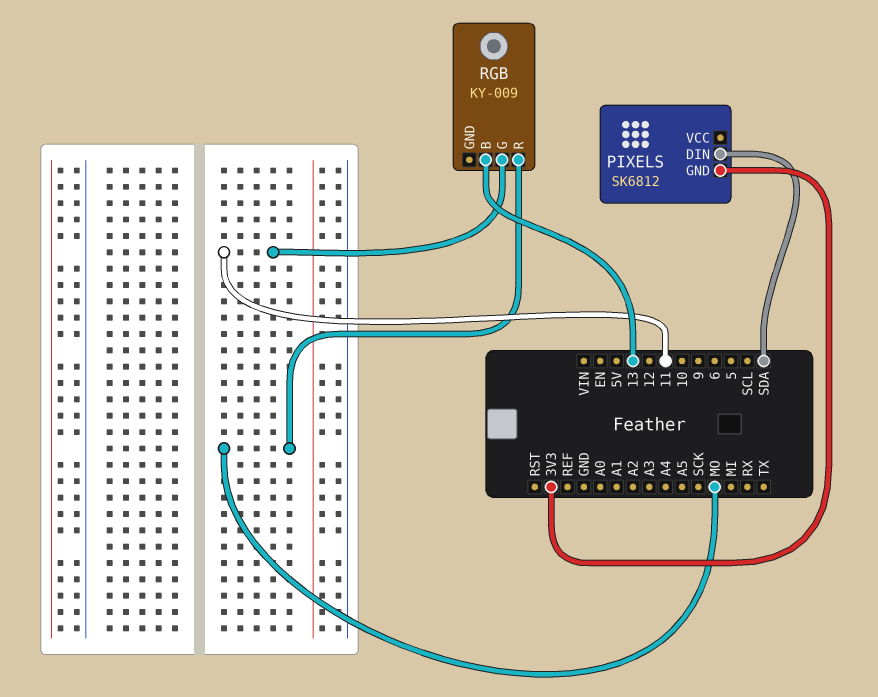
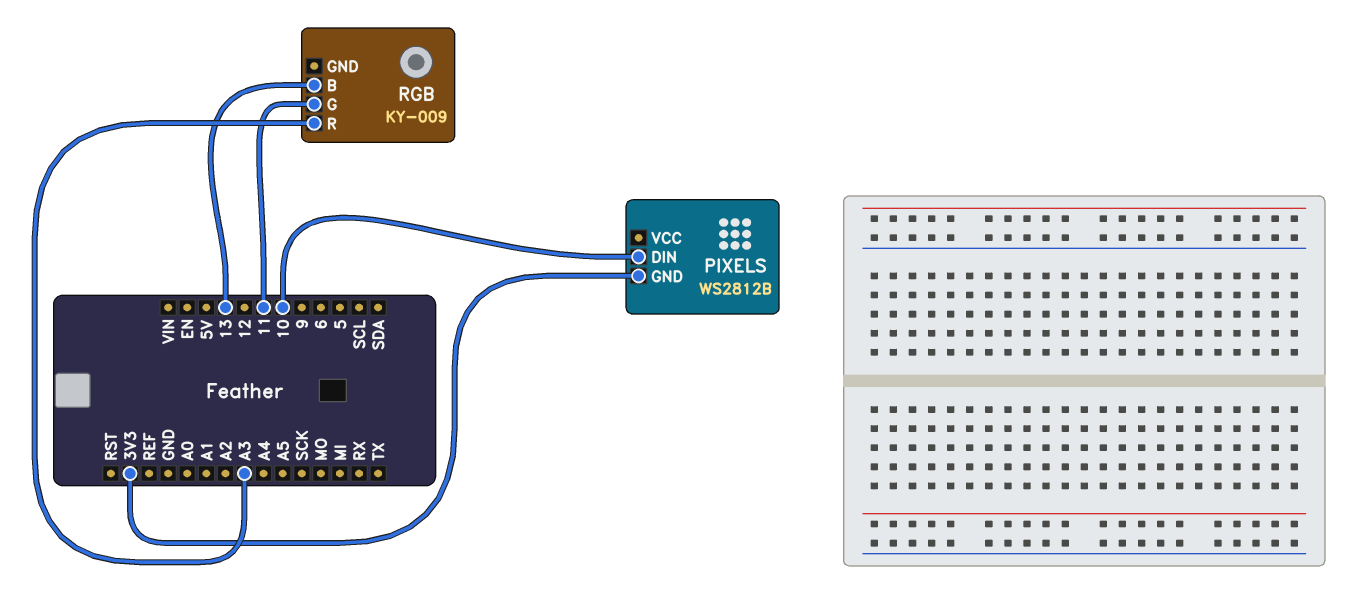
PIXELS: SK6812 -> WS2812B
PIXELS pin DIN: SDA -> 10
RGB pin R: MO -> A3

